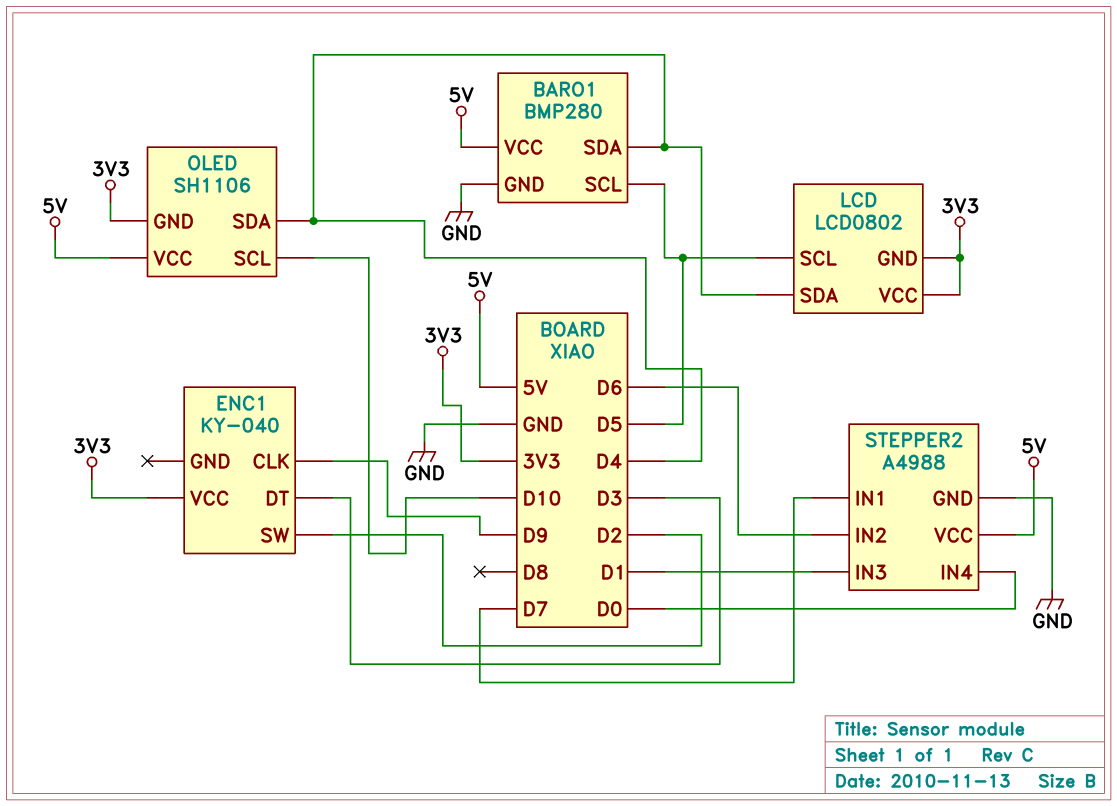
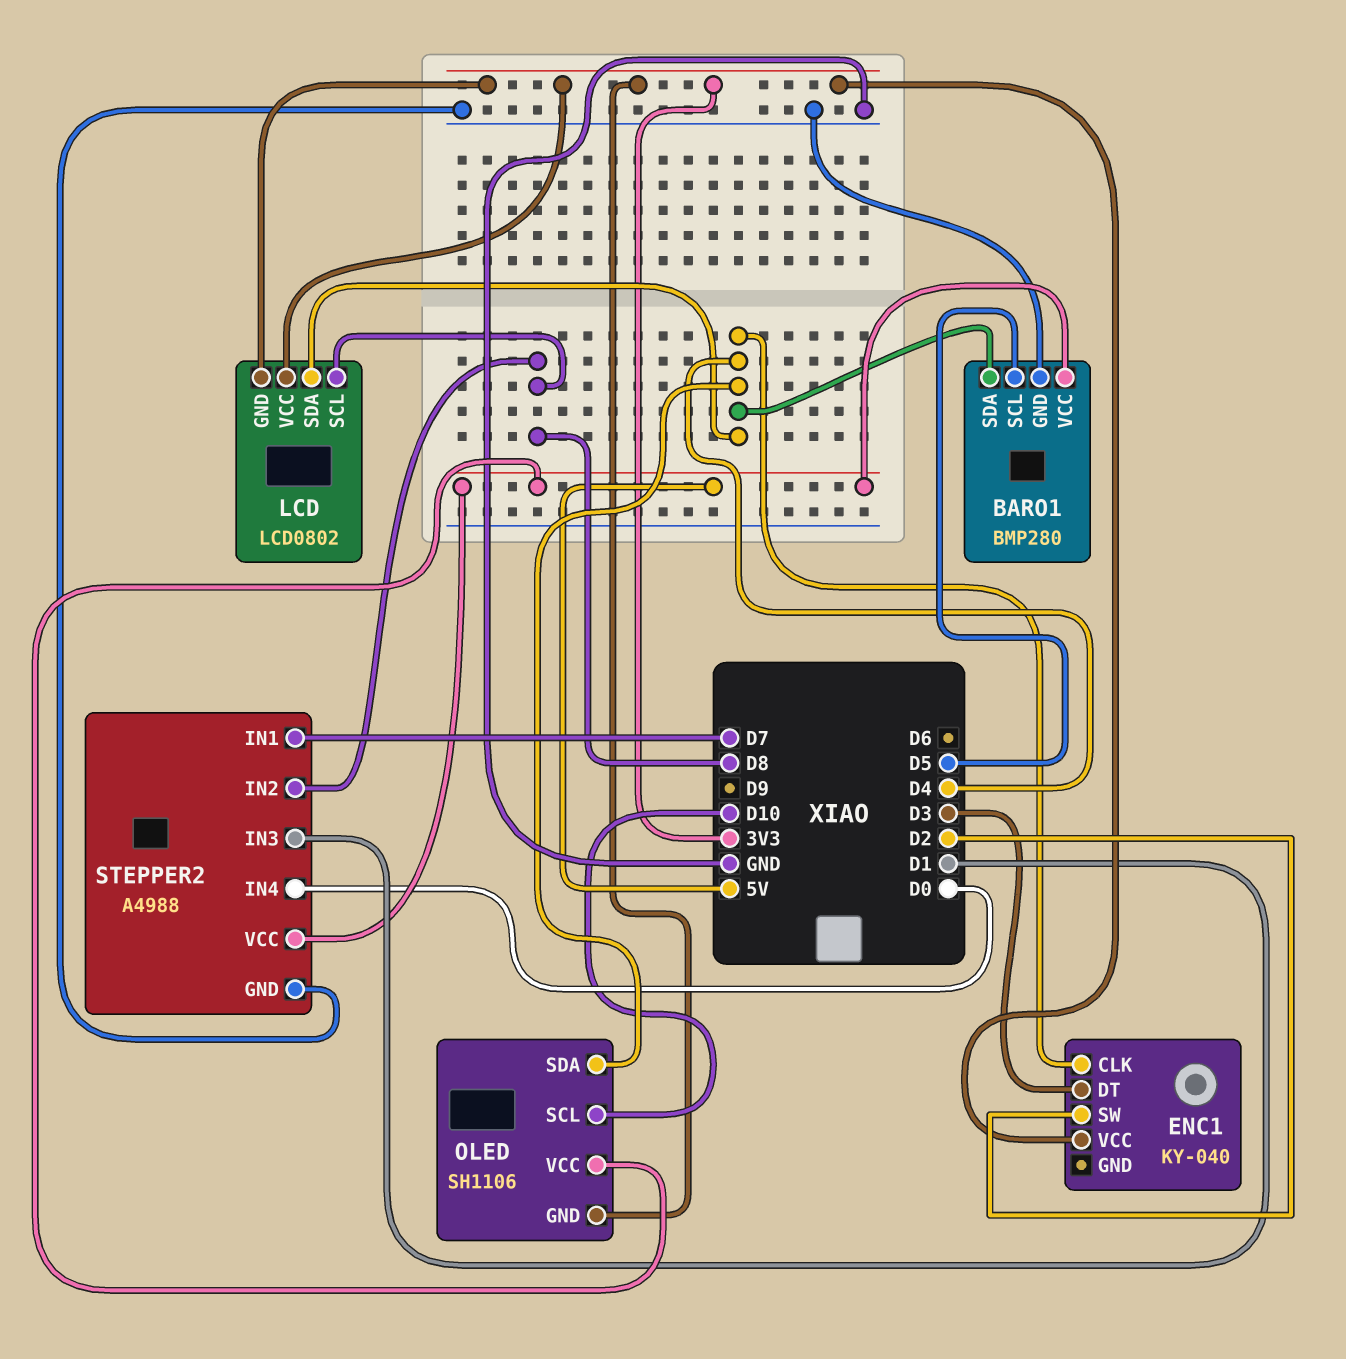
ENC1 pin CLK: D9 -> D4
LCD pin SCL: D5 -> D8
STEPPER2 pin IN2: D6 -> D8

